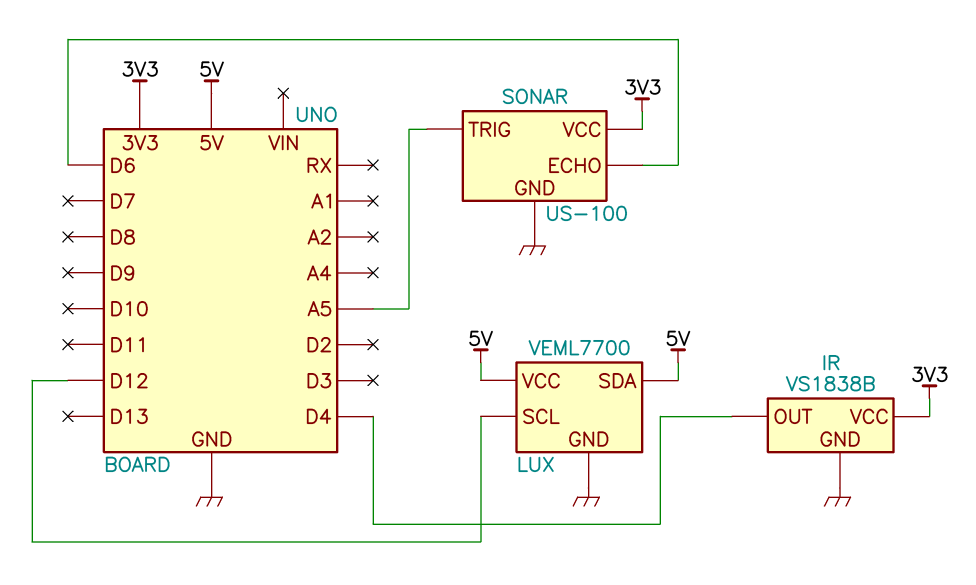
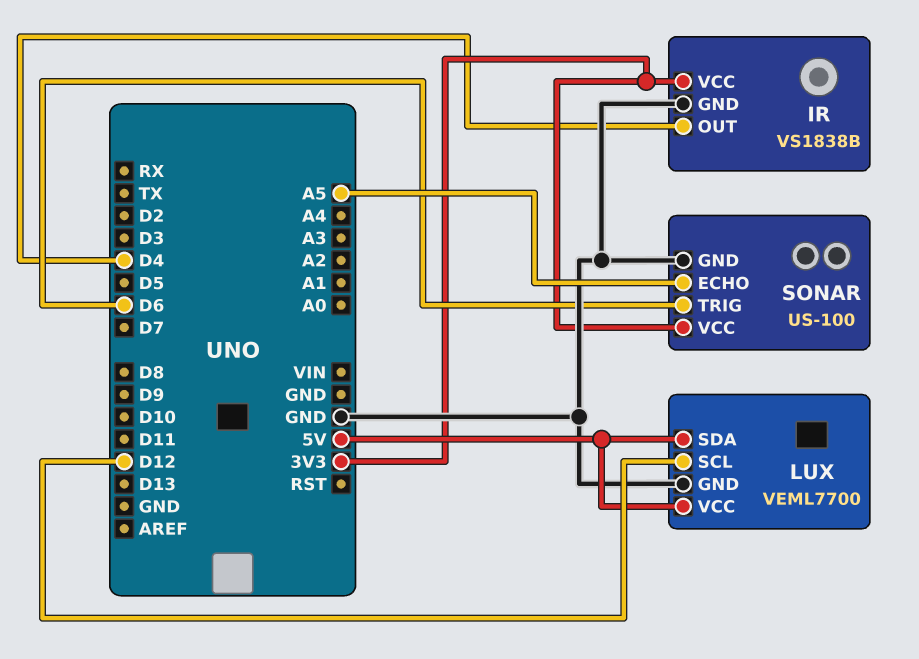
SONAR pin ECHO: D6 -> A5
SONAR pin TRIG: A5 -> D6

